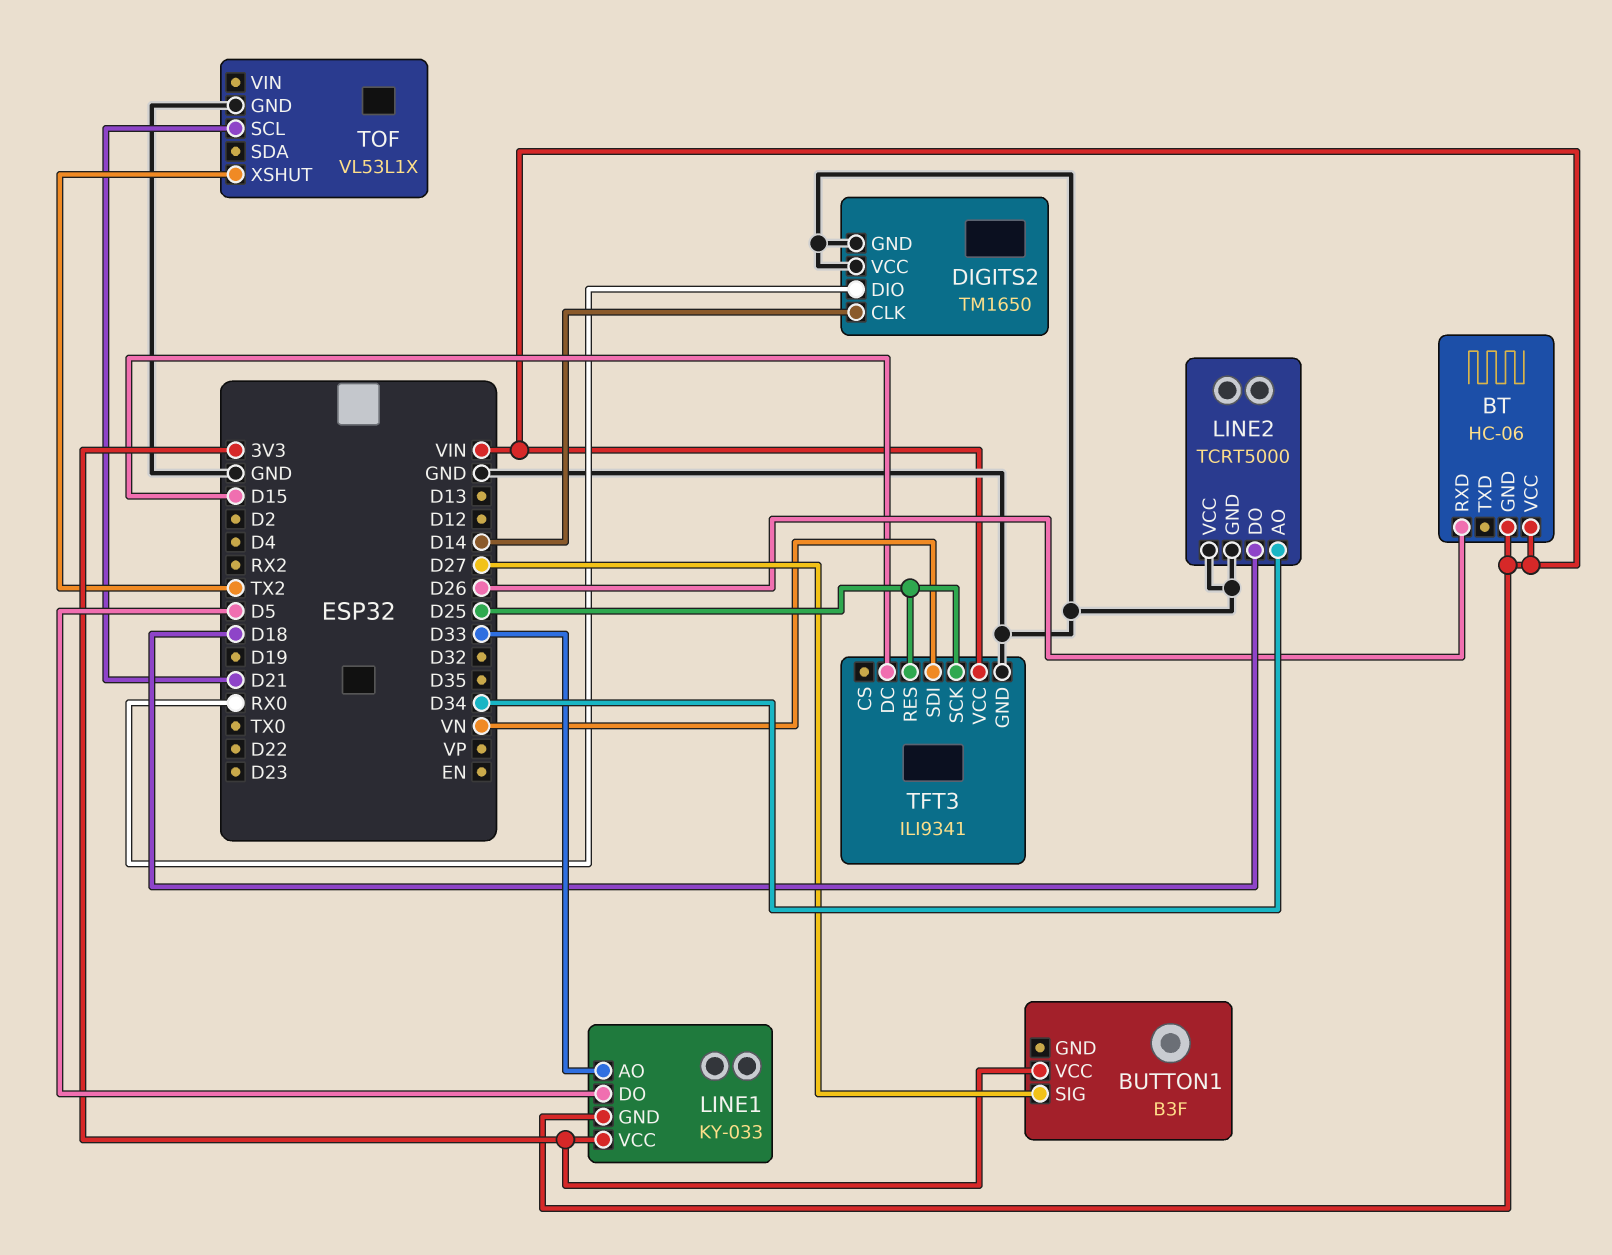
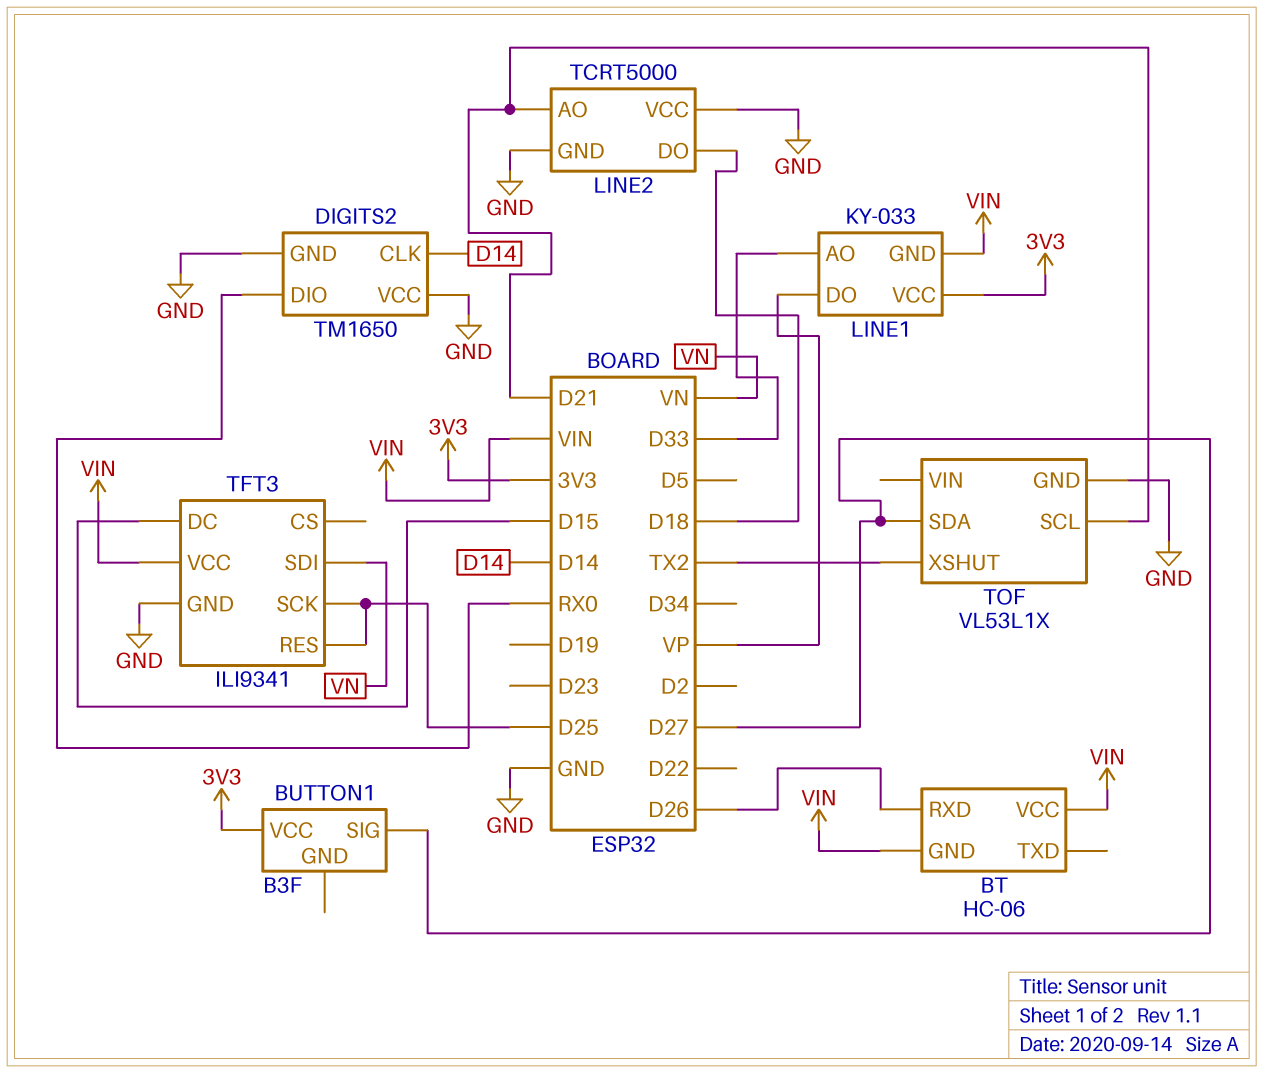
LINE1 pin DO: D5 -> VP
LINE2 pin AO: D34 -> D21
TOF pin SDA: none -> D27

